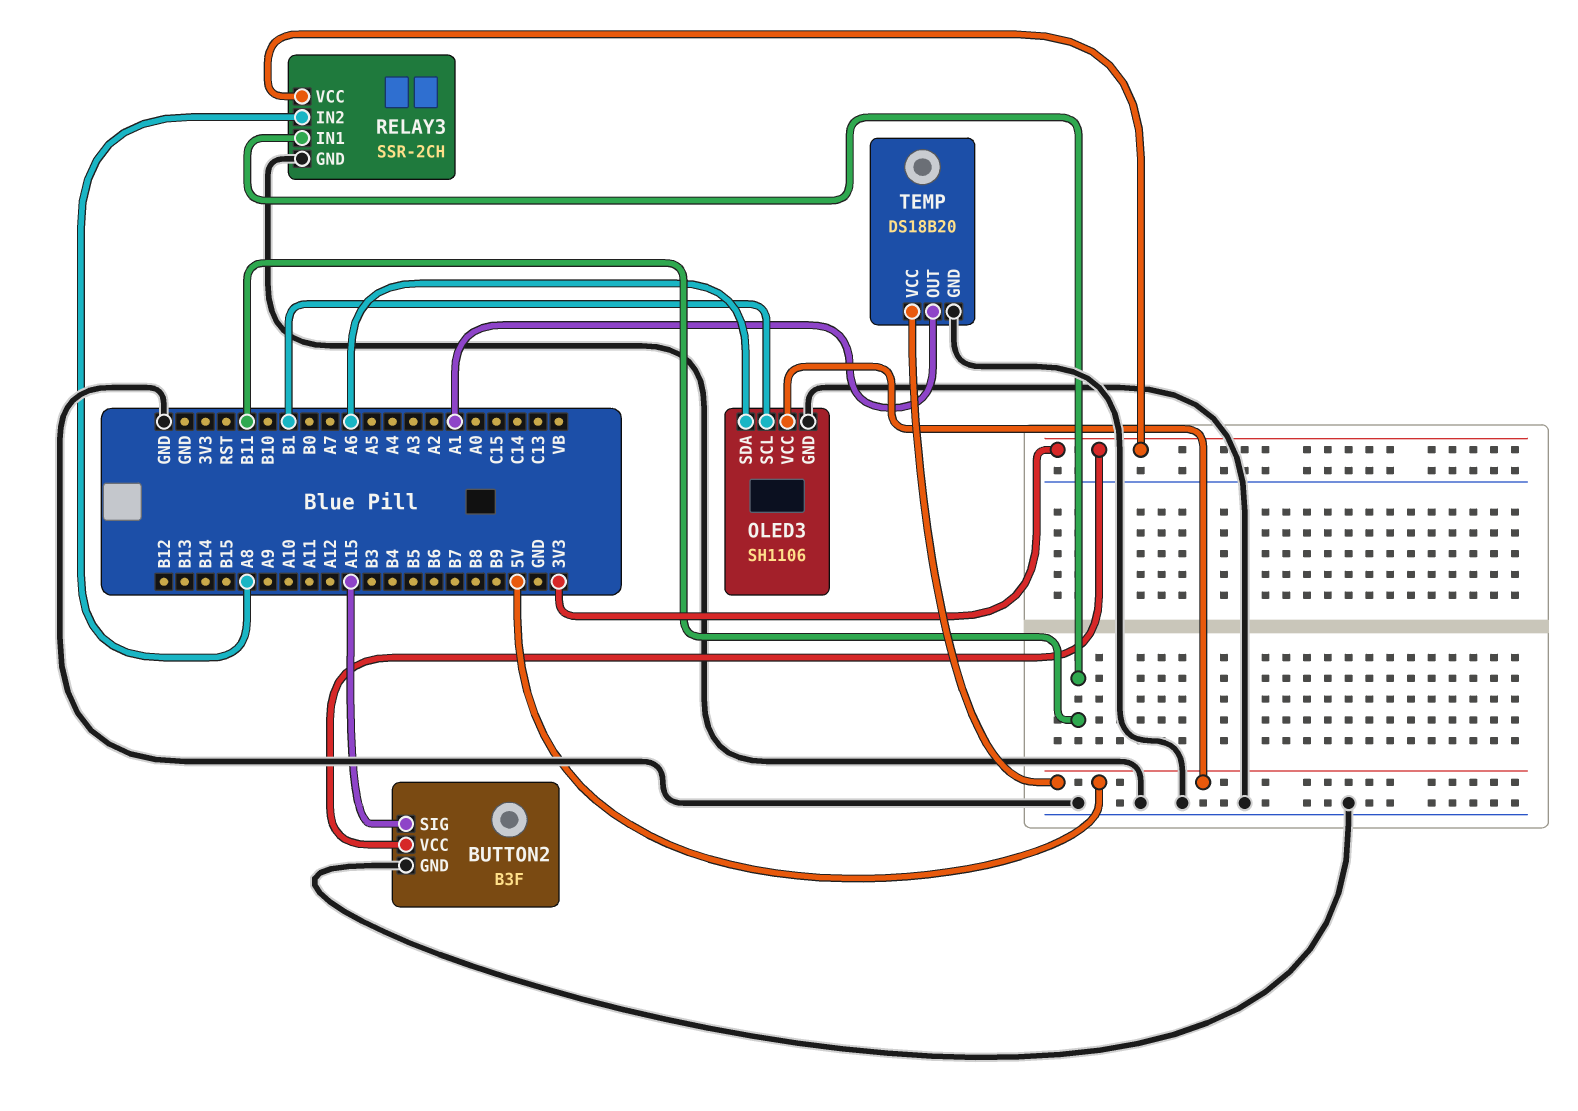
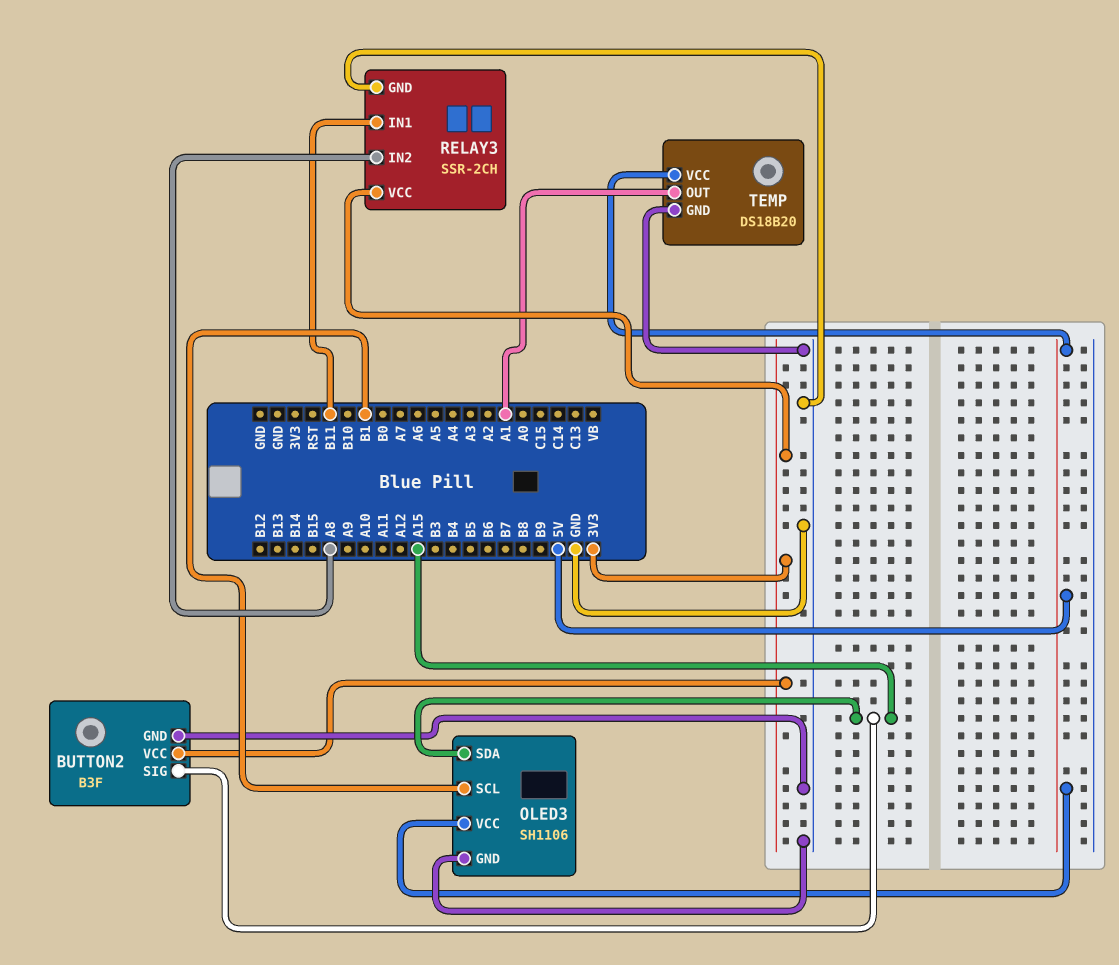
OLED3 pin SDA: A6 -> A15

